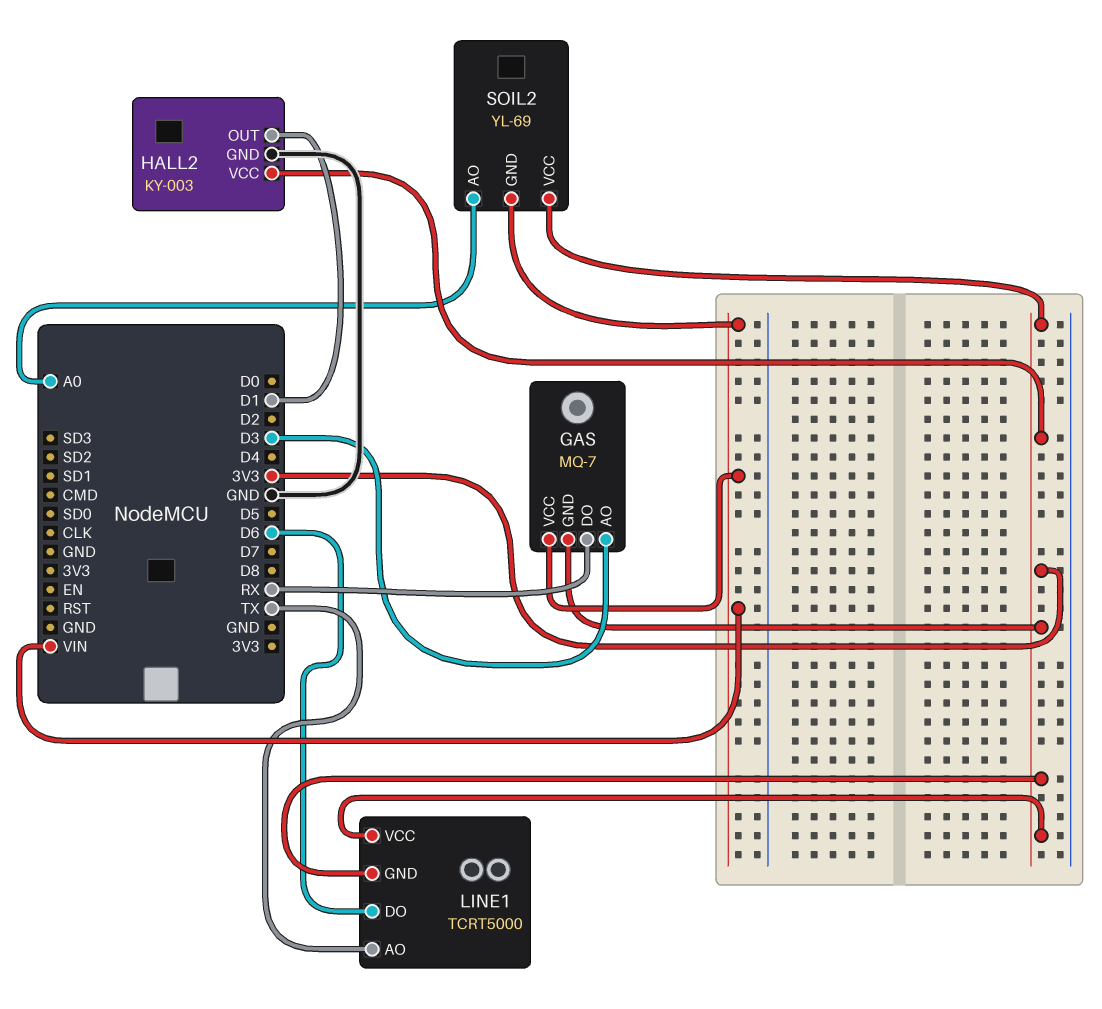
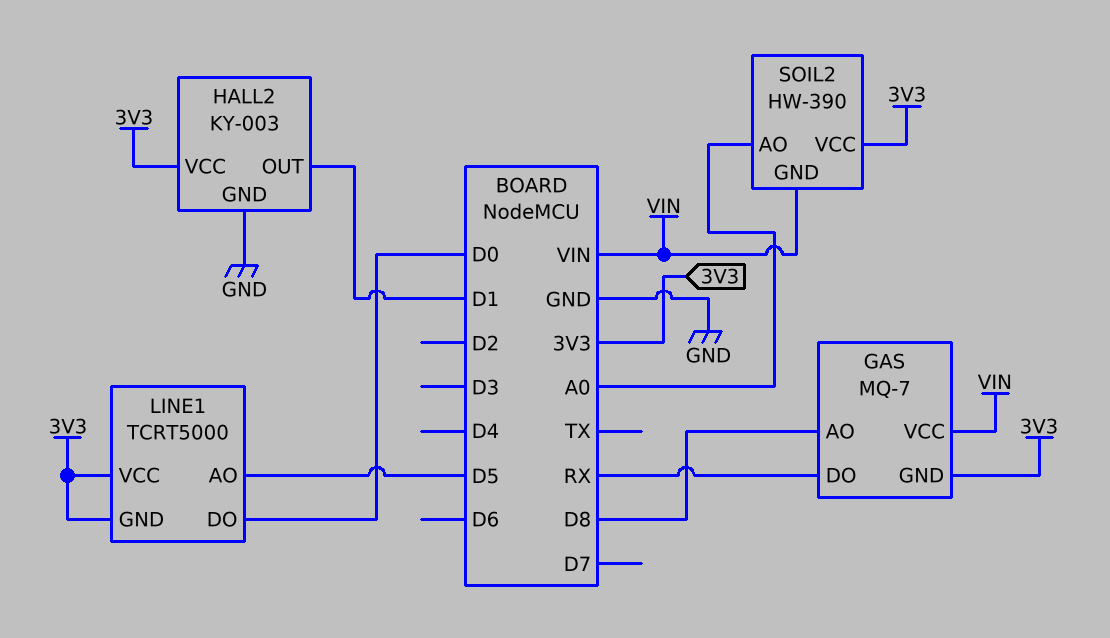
GAS pin AO: D3 -> D8
LINE1 pin AO: TX -> D5
LINE1 pin DO: D6 -> D0
SOIL2: YL-69 -> HW-390

